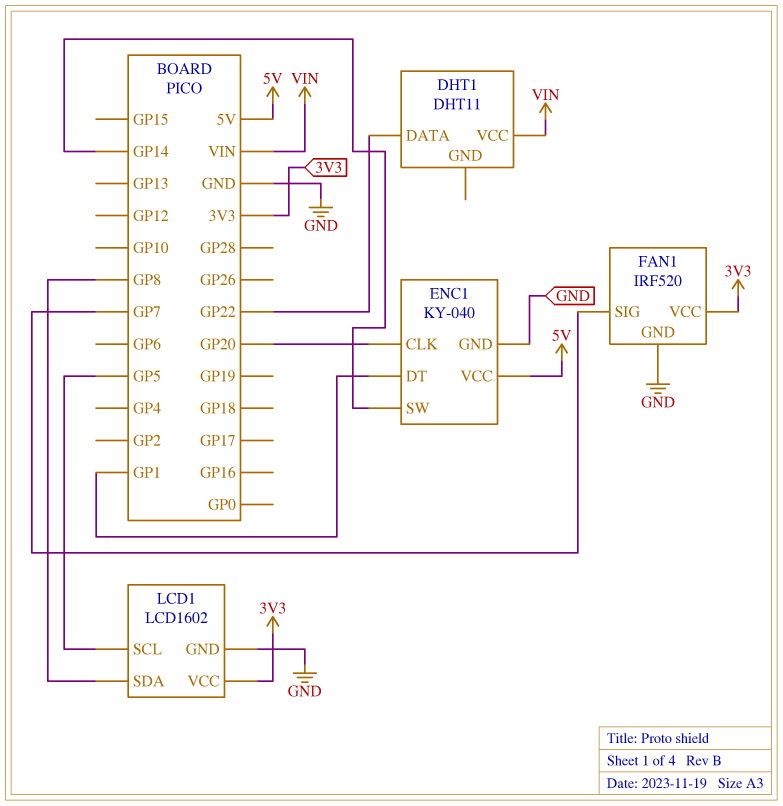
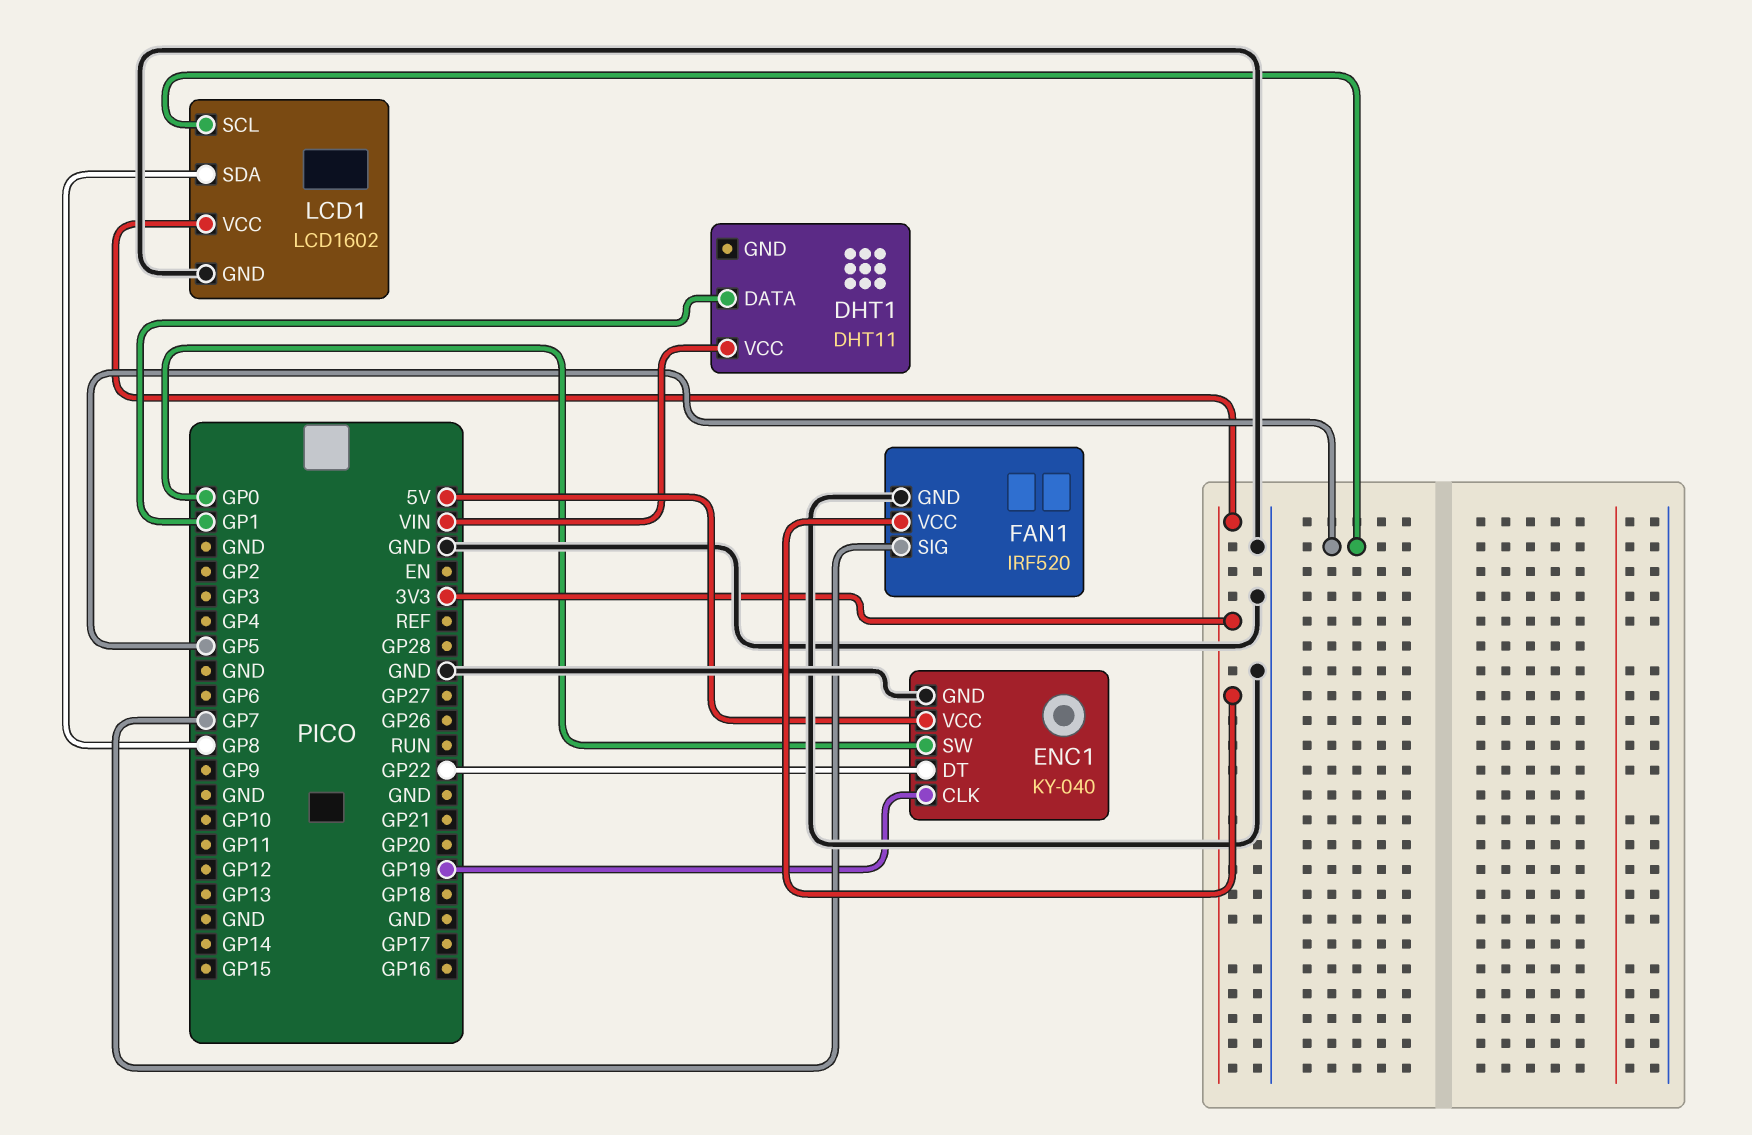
DHT1 pin DATA: GP22 -> GP1
ENC1 pin CLK: GP20 -> GP19
ENC1 pin DT: GP1 -> GP22
ENC1 pin SW: GP14 -> GP0

